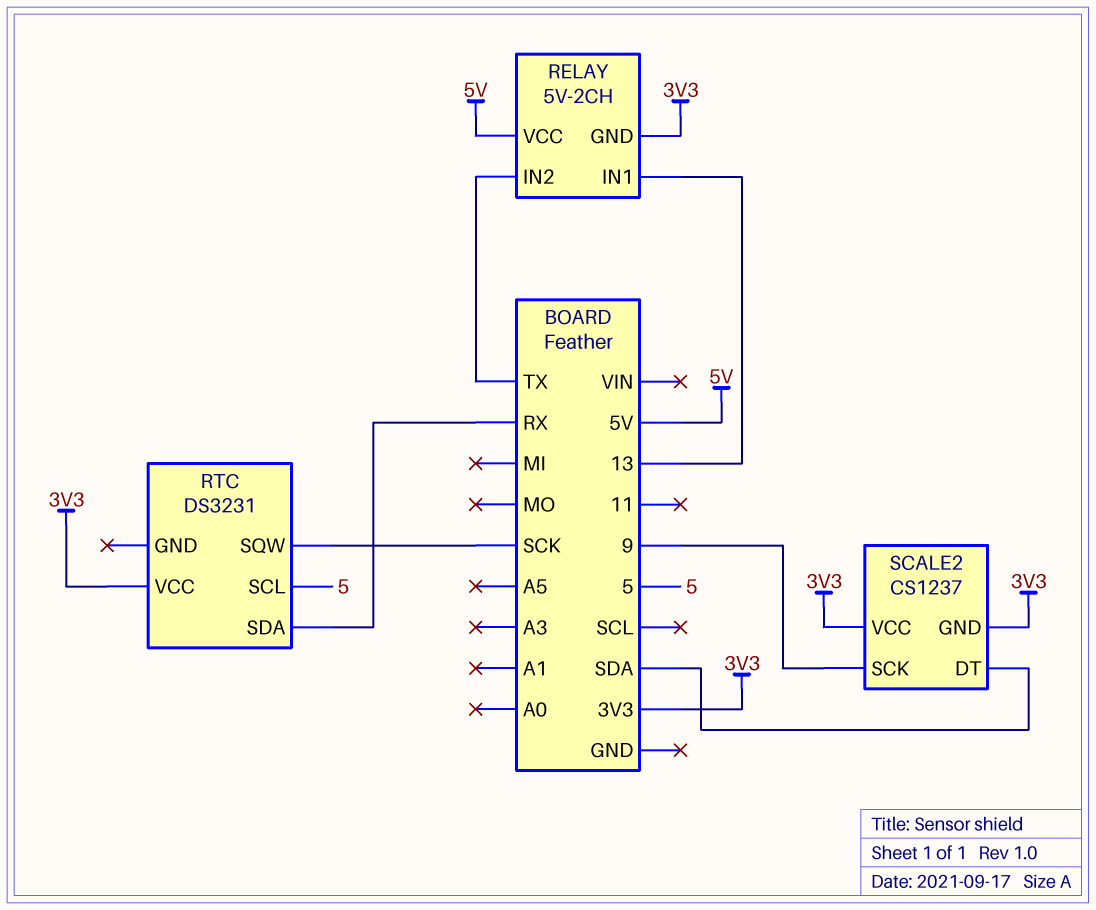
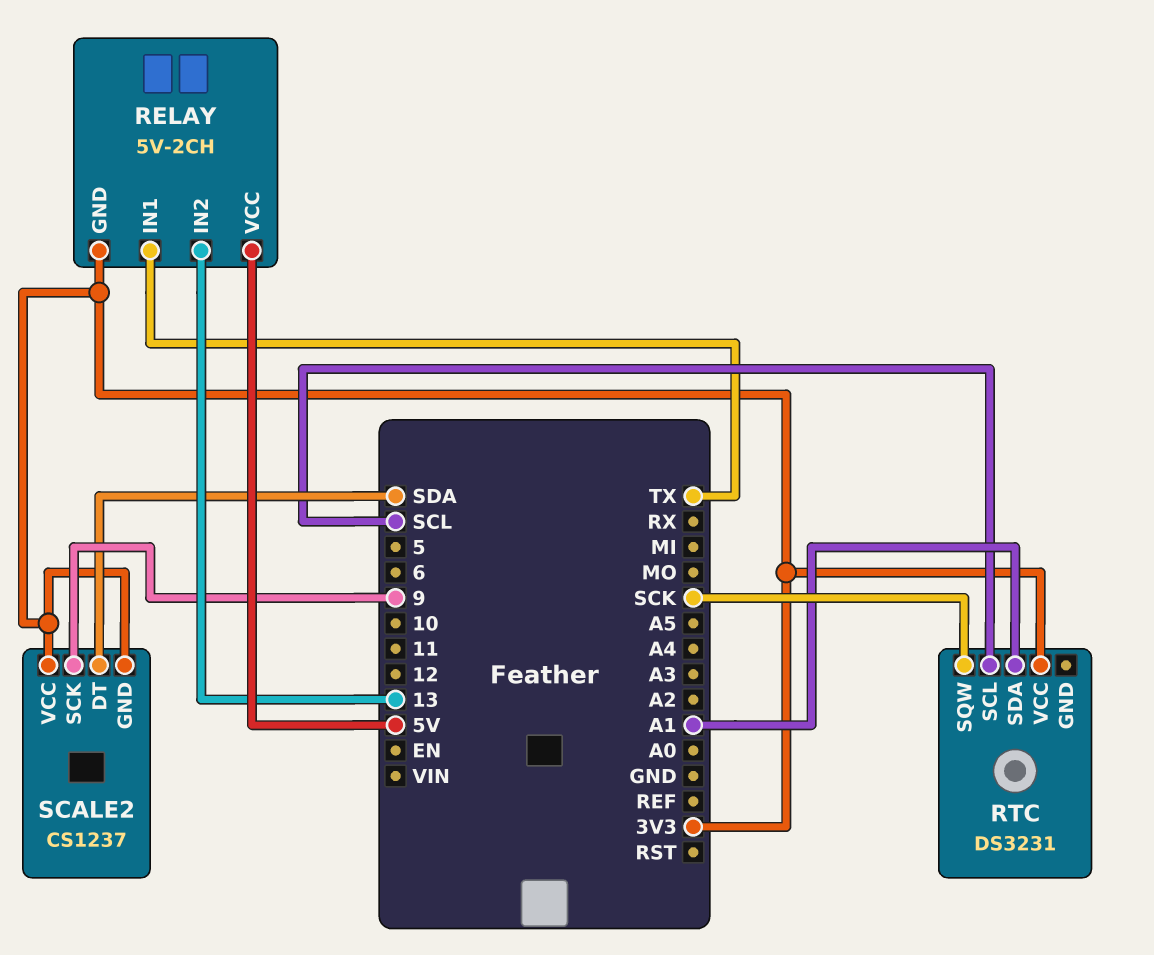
RELAY pin IN1: 13 -> TX
RELAY pin IN2: TX -> 13
RTC pin SCL: 5 -> SCL
RTC pin SDA: RX -> A1

